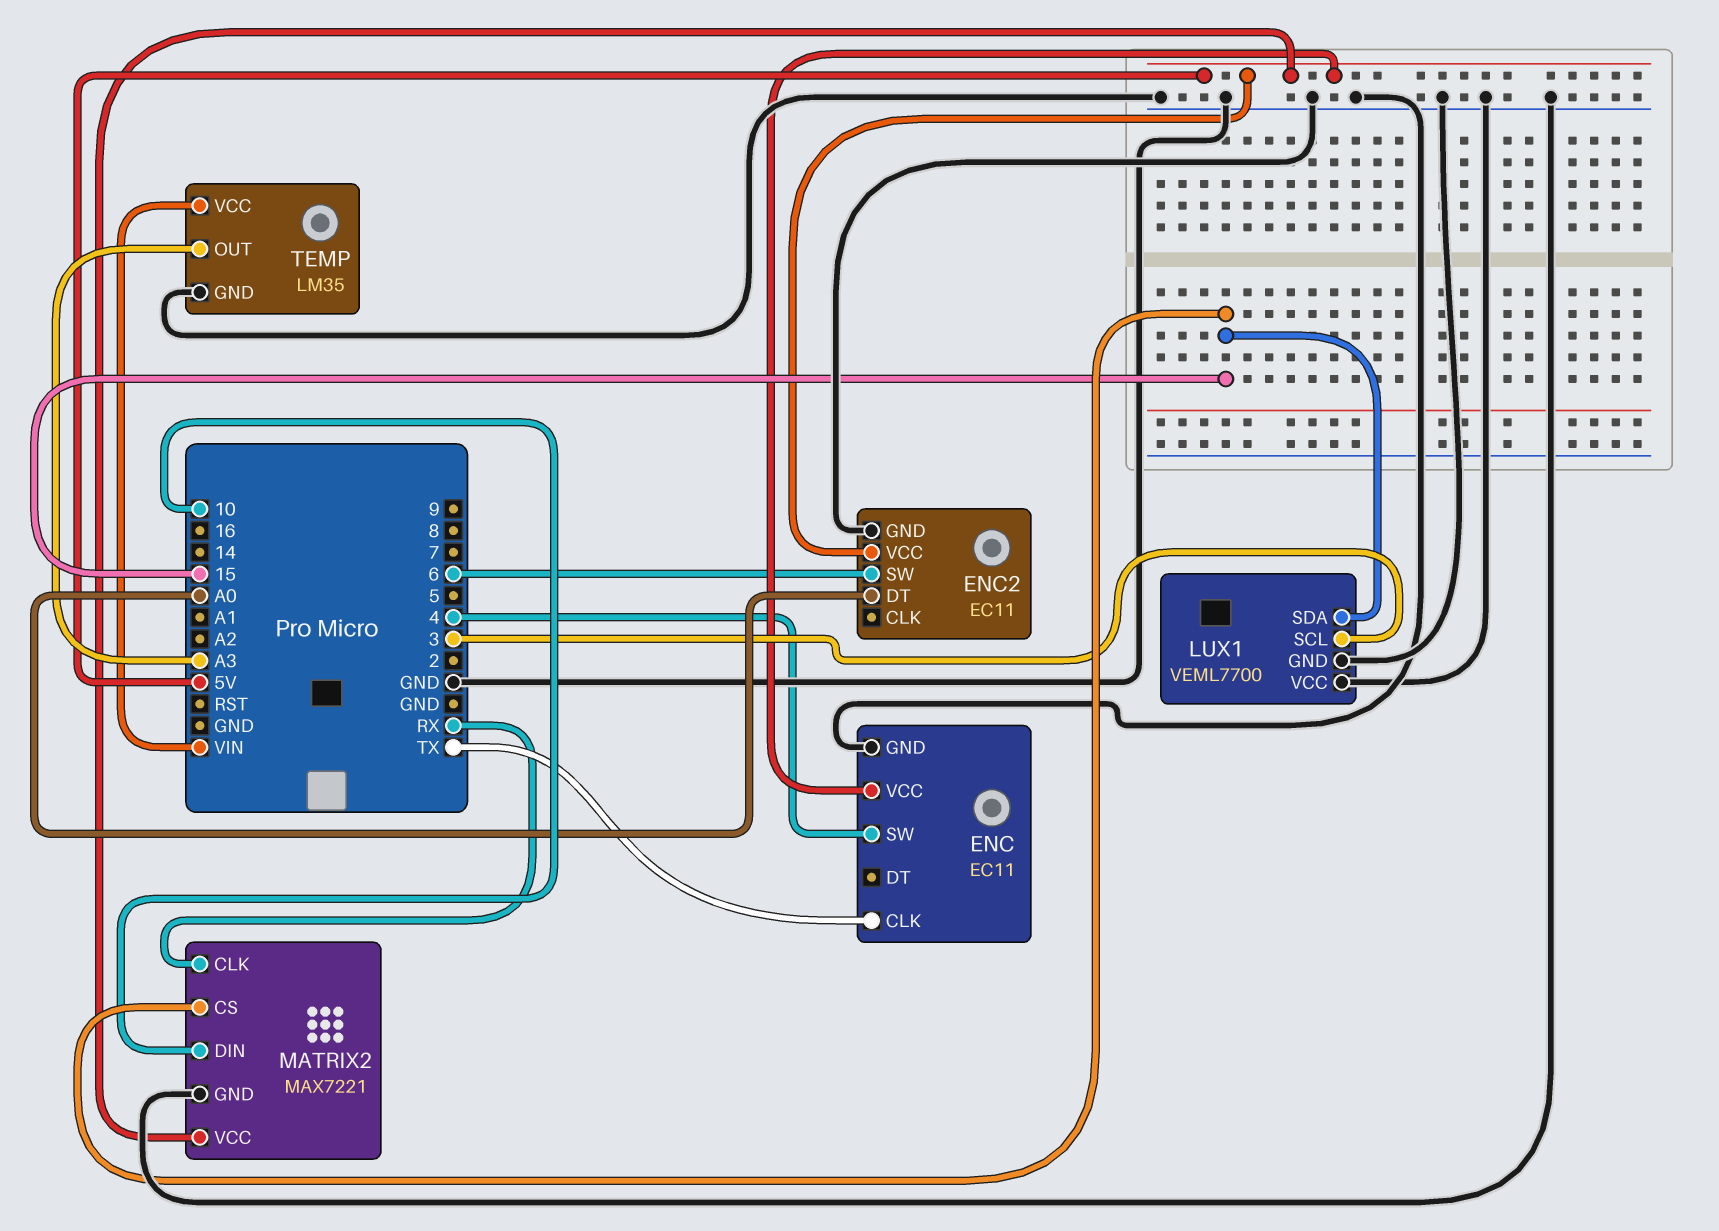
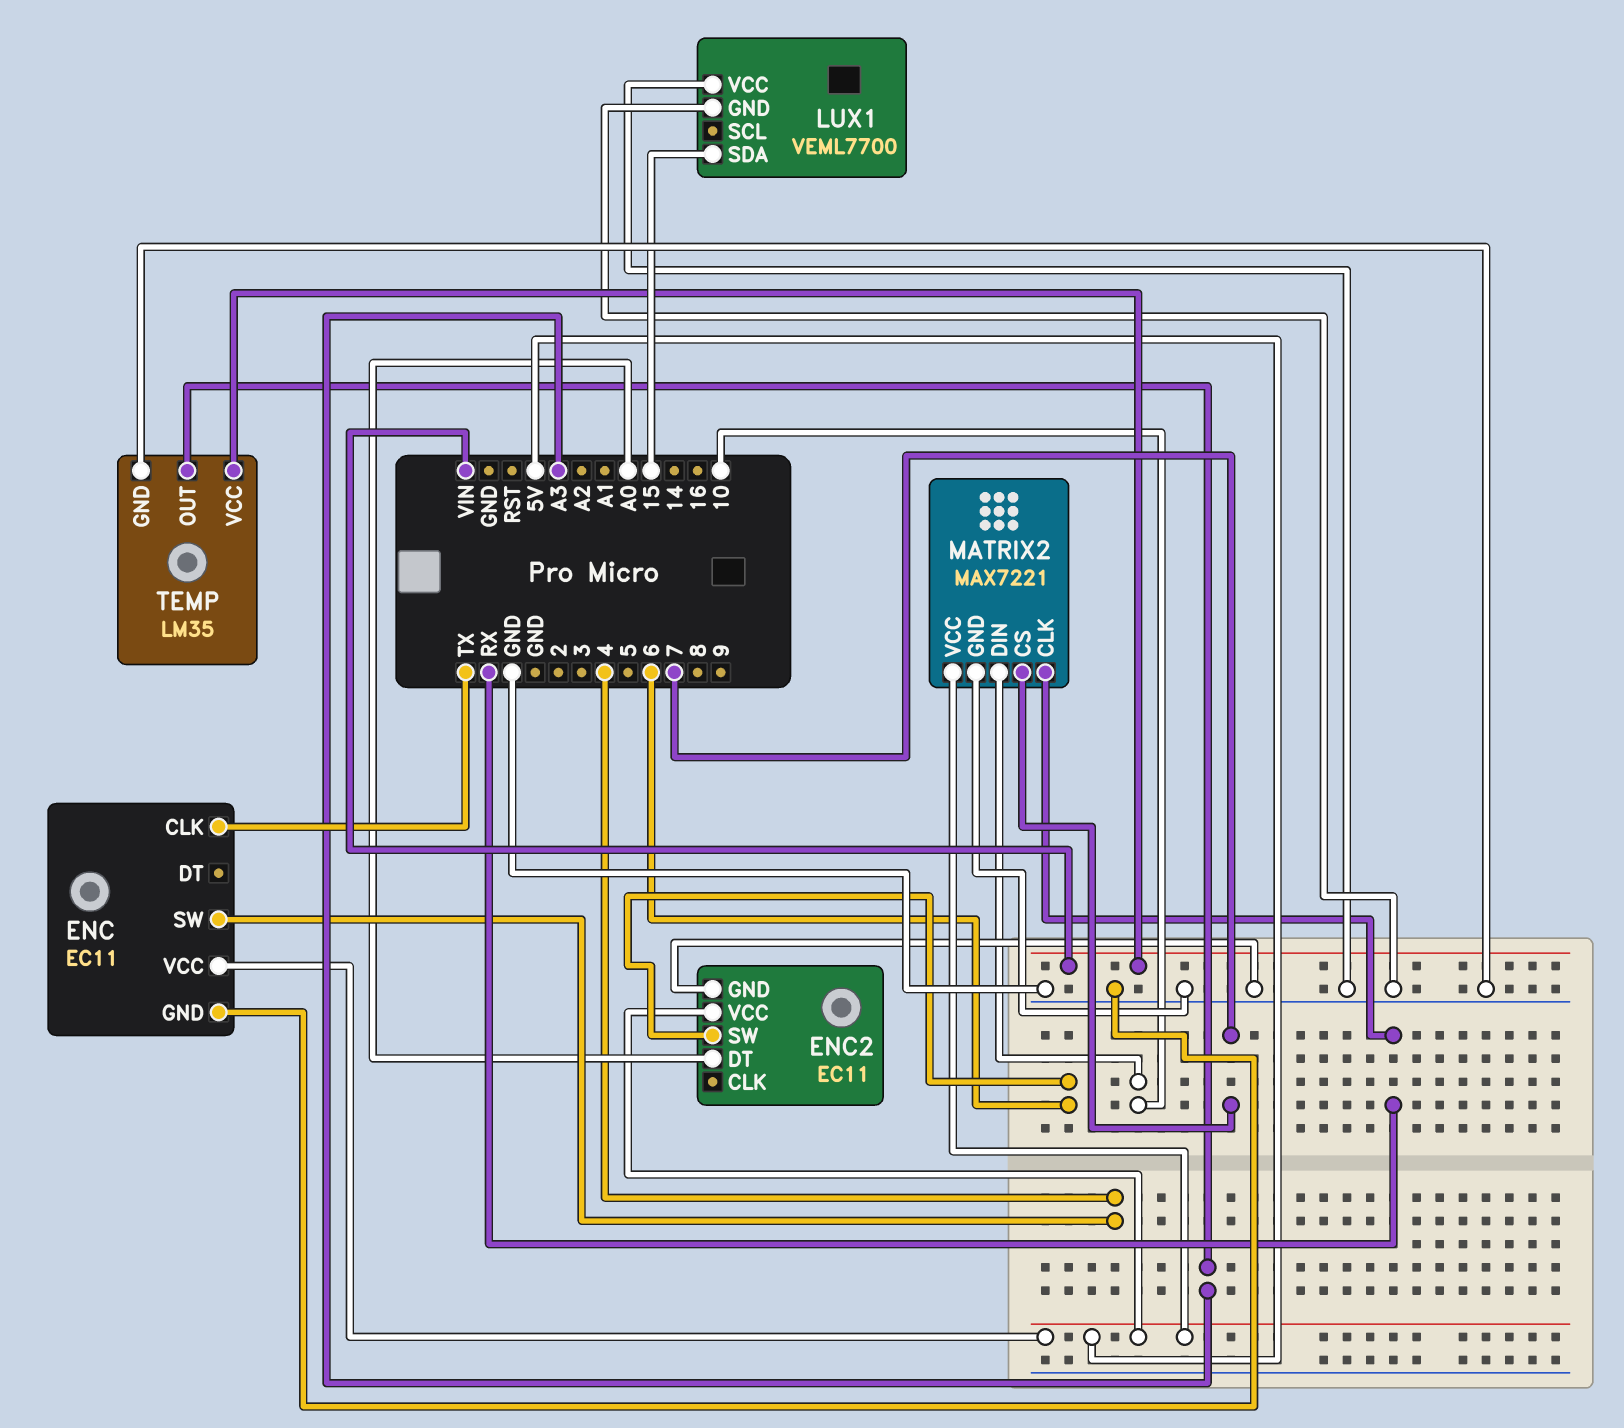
LUX1 pin SCL: 3 -> none
MATRIX2 pin CS: 15 -> 7

